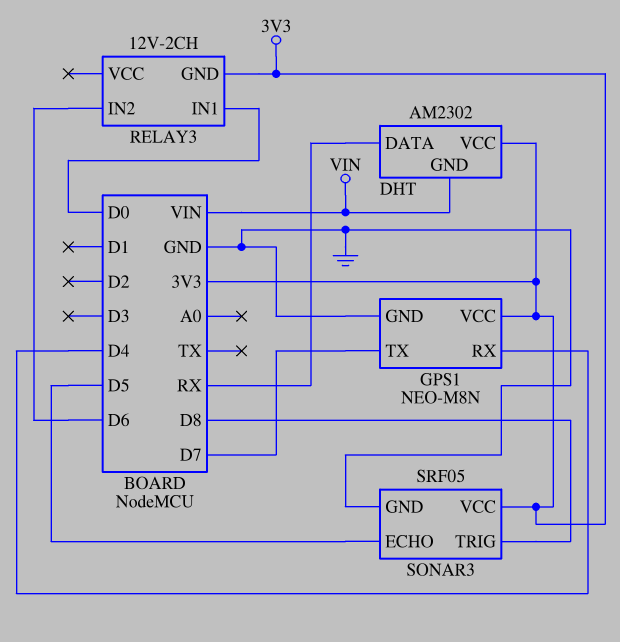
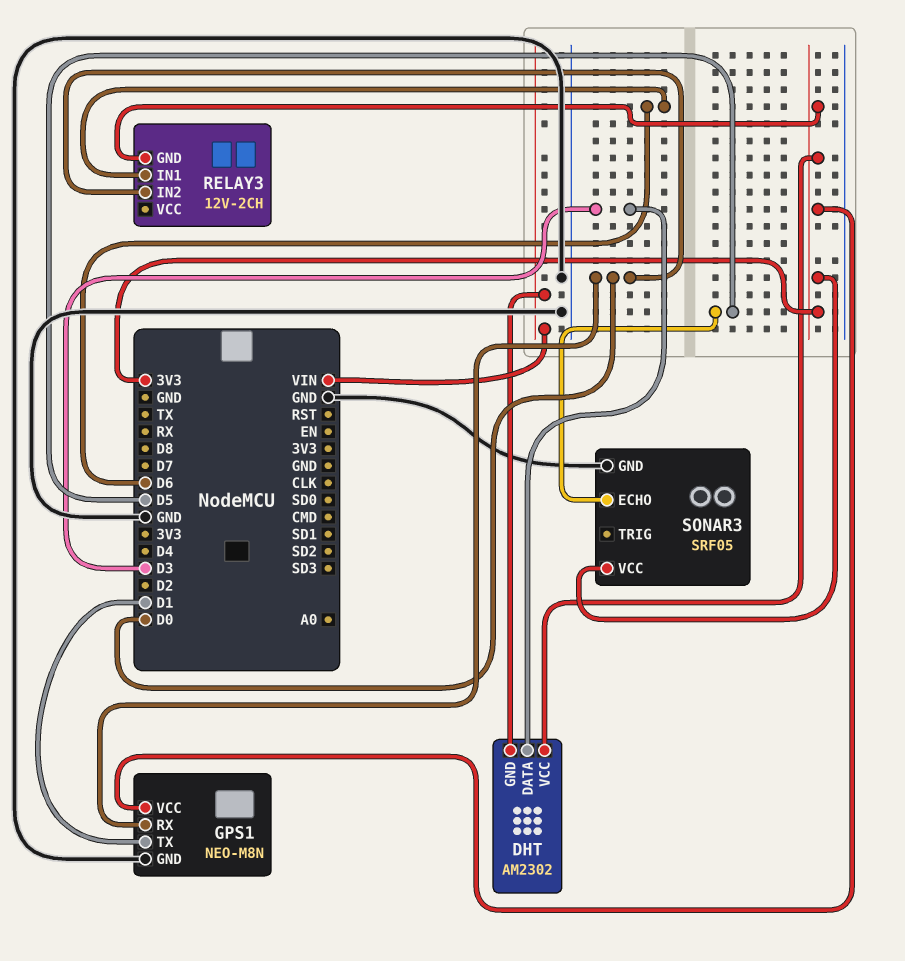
DHT pin DATA: RX -> D3
GPS1 pin RX: D4 -> D0
GPS1 pin TX: D7 -> D1
RELAY3 pin IN1: D0 -> D6
RELAY3 pin IN2: D6 -> D0
SONAR3 pin TRIG: D8 -> none

